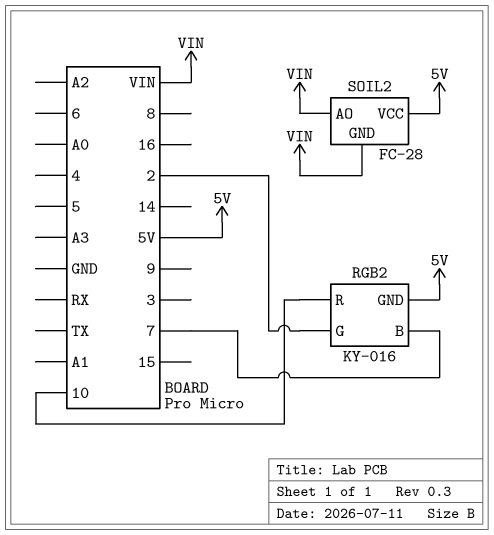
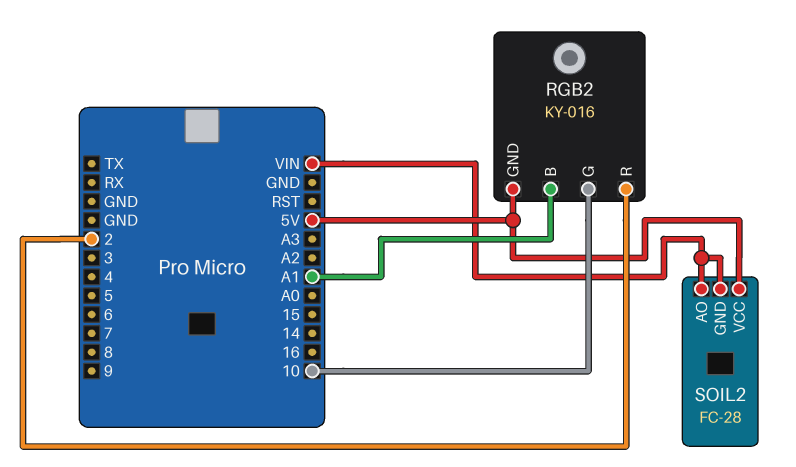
RGB2 pin B: 7 -> A1
RGB2 pin G: 2 -> 10
RGB2 pin R: 10 -> 2

